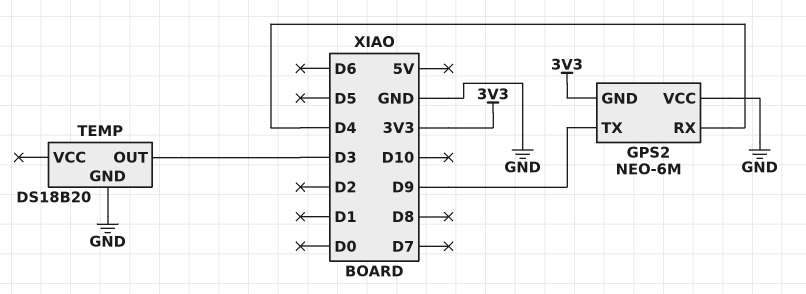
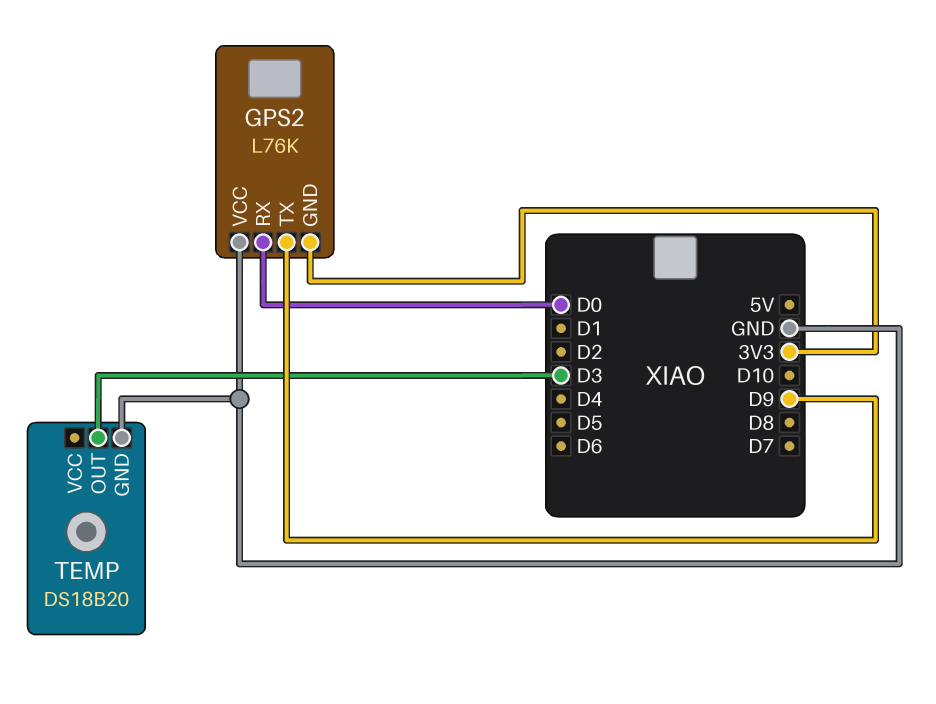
GPS2: NEO-6M -> L76K
GPS2 pin RX: D4 -> D0

